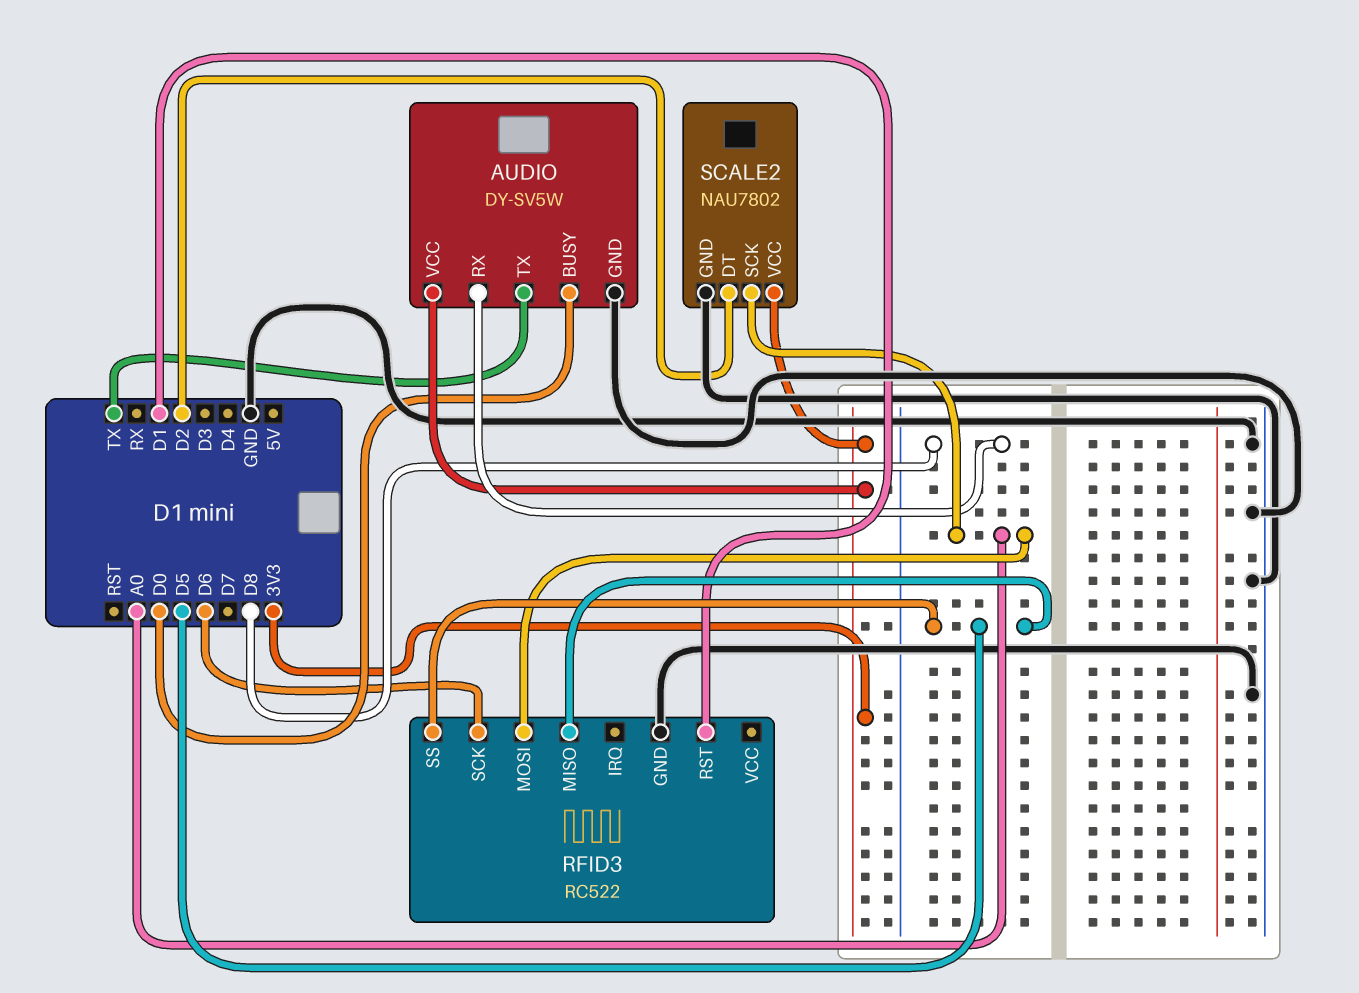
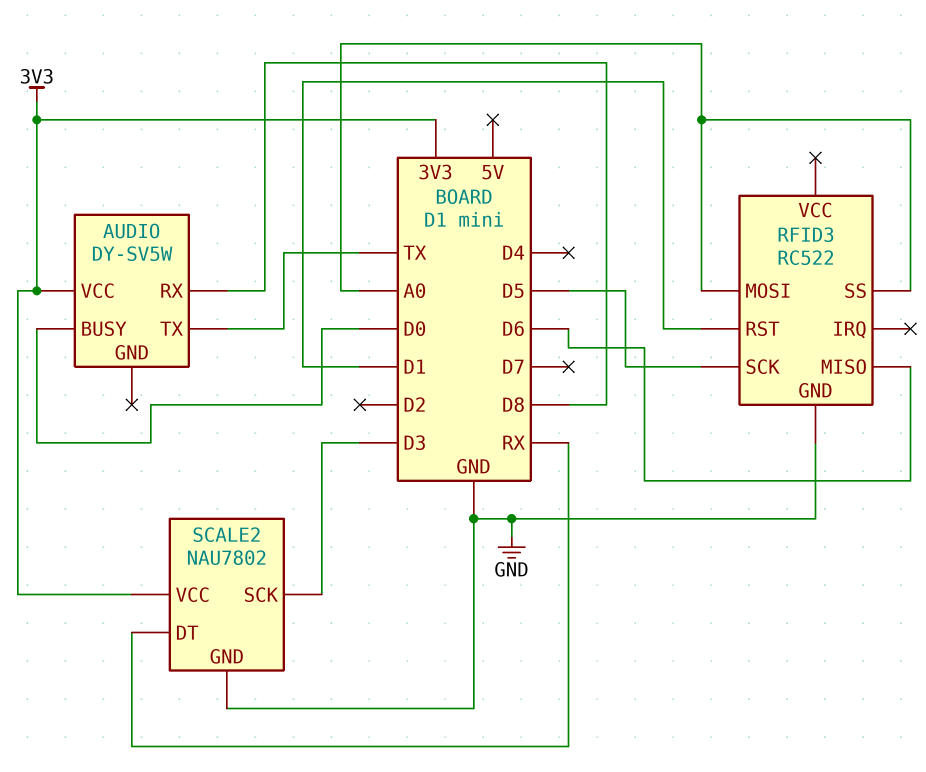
AUDIO pin GND: GND -> none
RFID3 pin MISO: D5 -> D6
RFID3 pin SCK: D6 -> D5
RFID3 pin SS: D5 -> A0
SCALE2 pin DT: D2 -> RX
SCALE2 pin SCK: A0 -> D3

